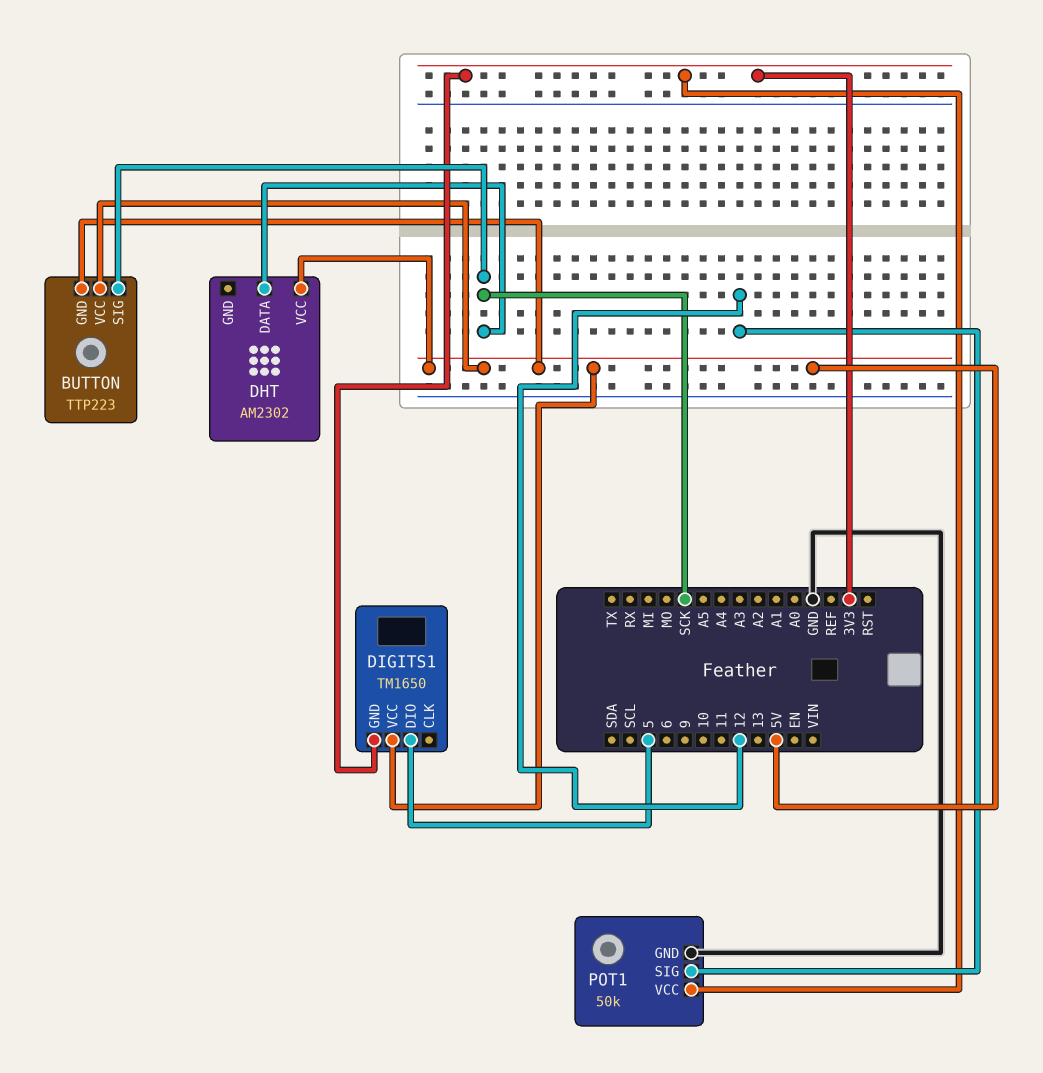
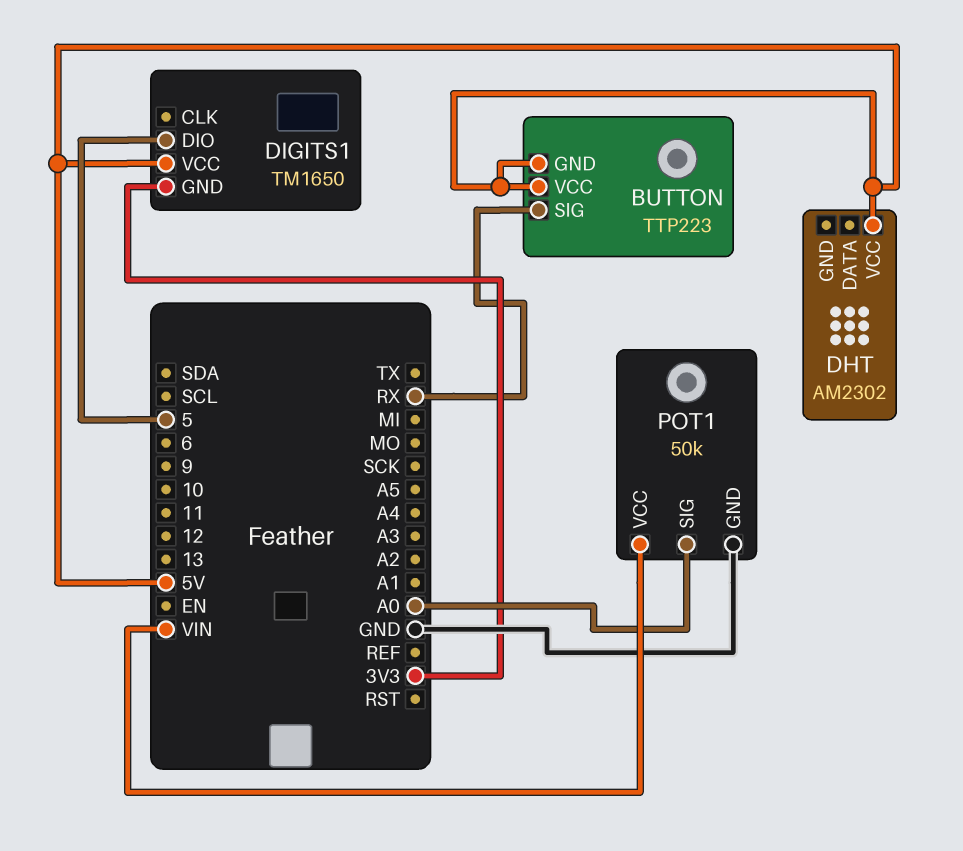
BUTTON pin SIG: SCK -> RX
DHT pin DATA: SCK -> none
POT1 pin SIG: 12 -> A0
POT1 pin VCC: 3V3 -> VIN

